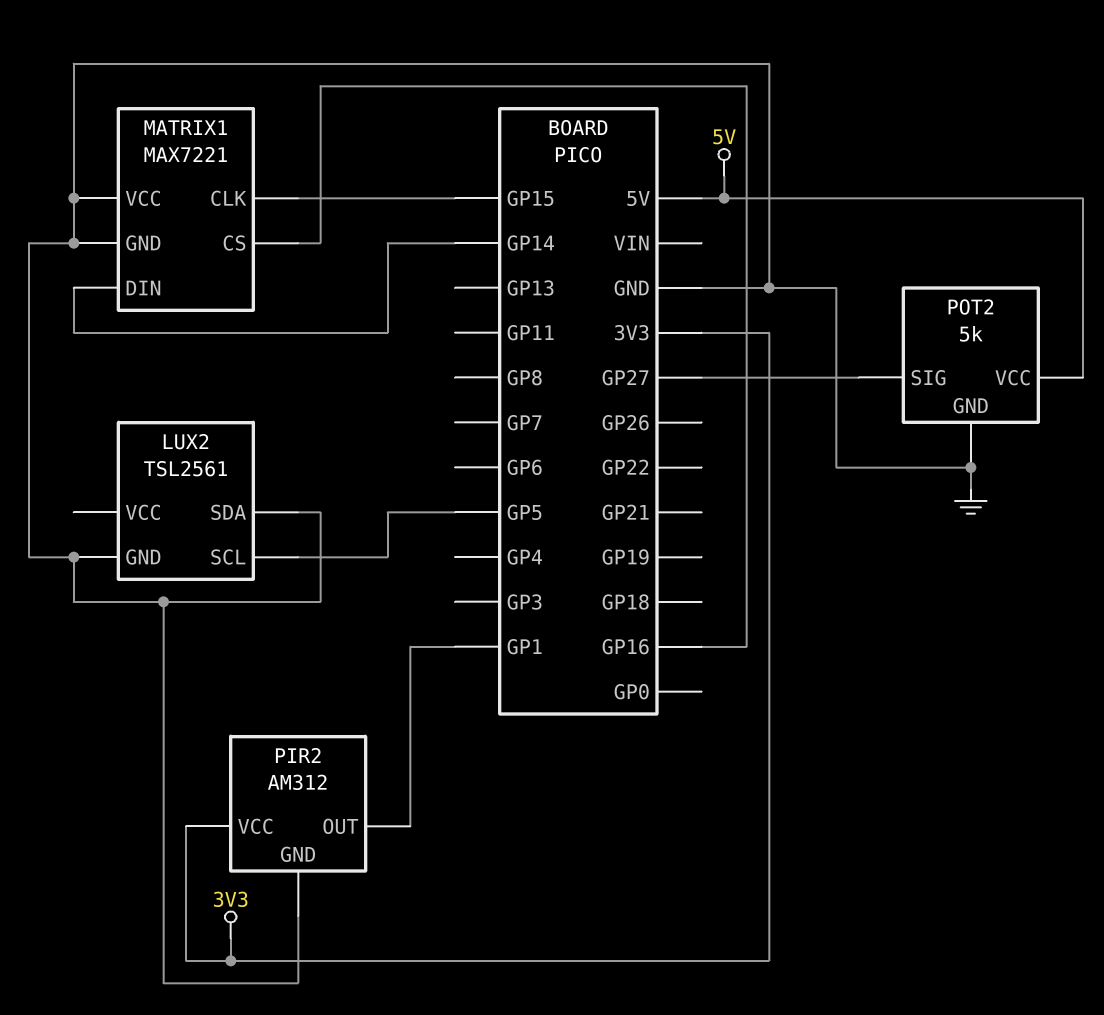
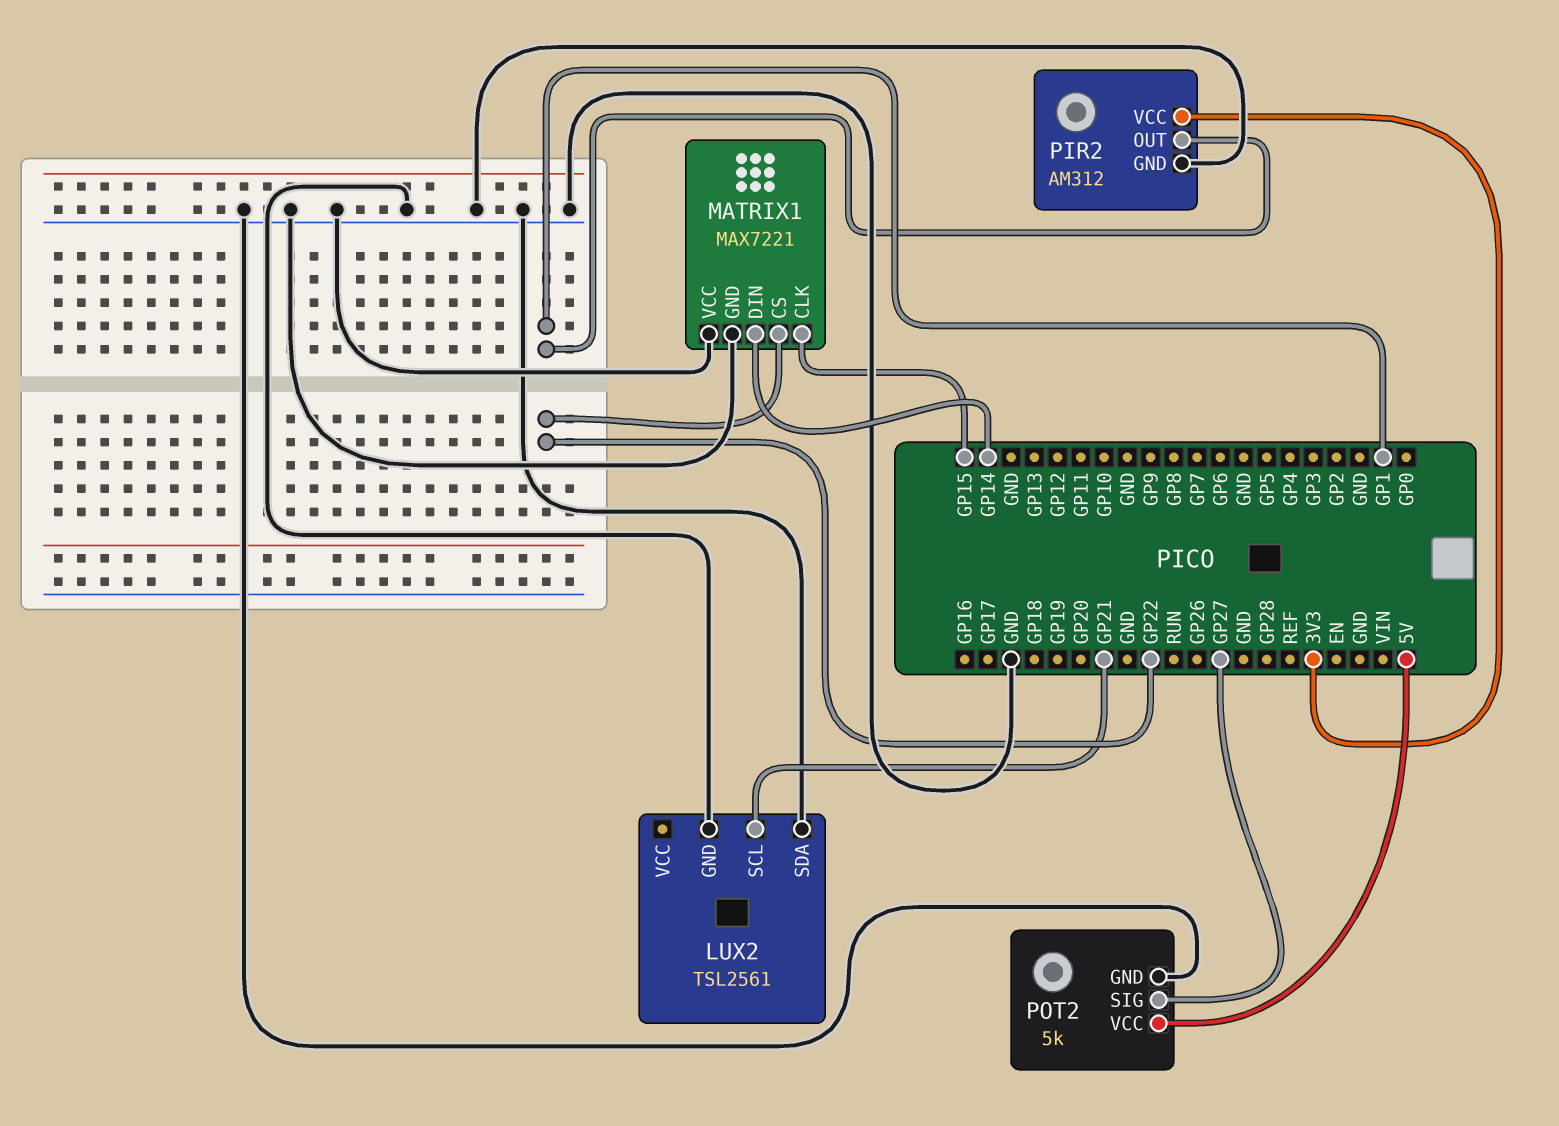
LUX2 pin SCL: GP5 -> GP21
MATRIX1 pin CS: GP16 -> GP22

